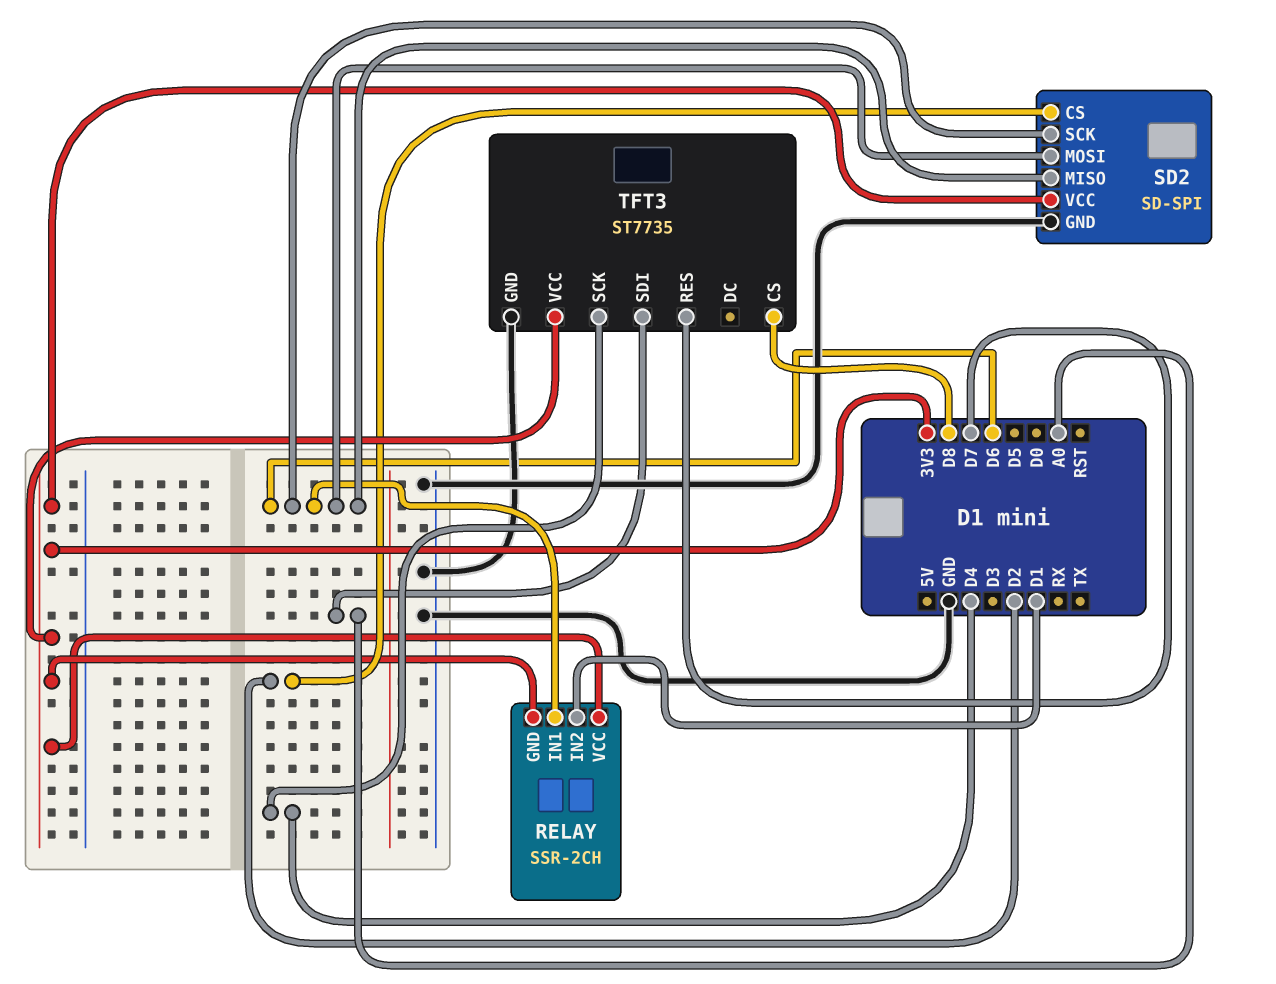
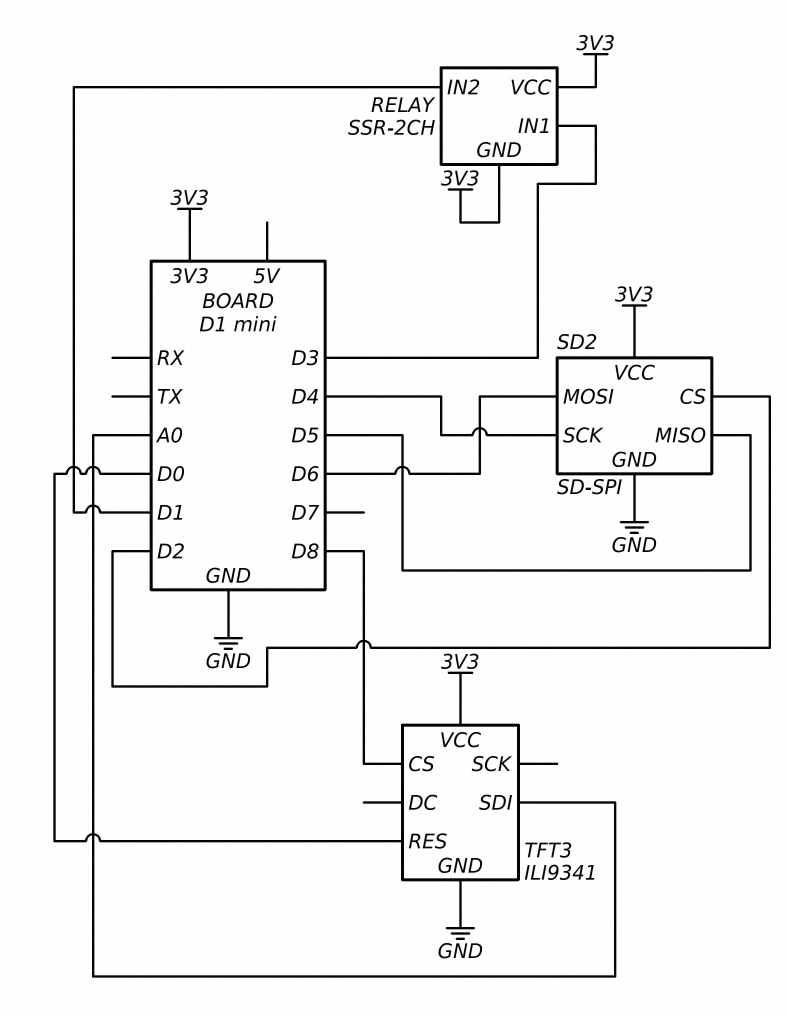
RELAY pin IN1: D6 -> D3
SD2 pin MISO: D6 -> D5
SD2 pin SCK: D6 -> D4
TFT3: ST7735 -> ILI9341
TFT3 pin RES: D7 -> D0
TFT3 pin SCK: D4 -> none

